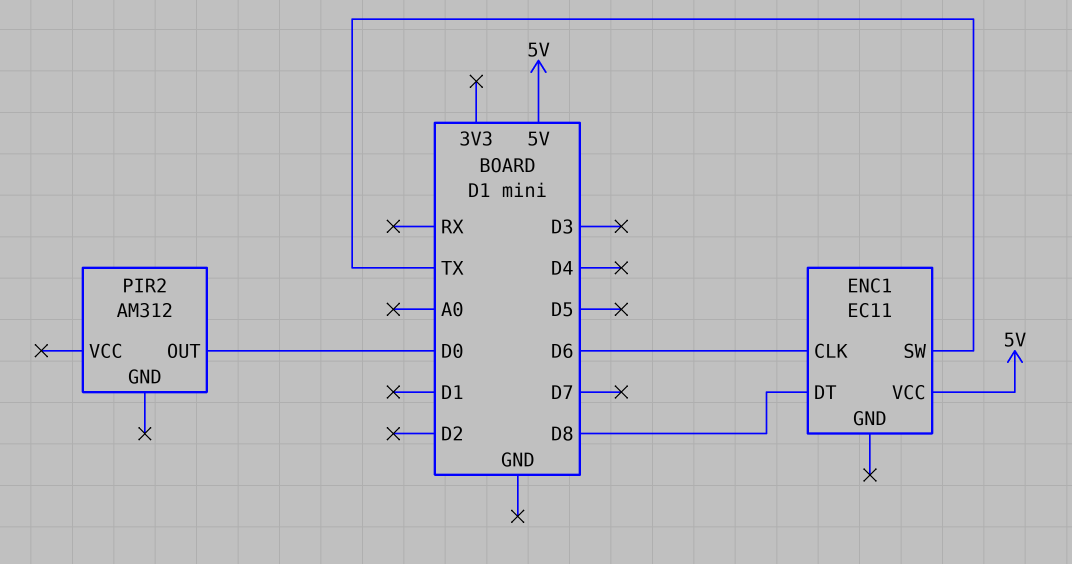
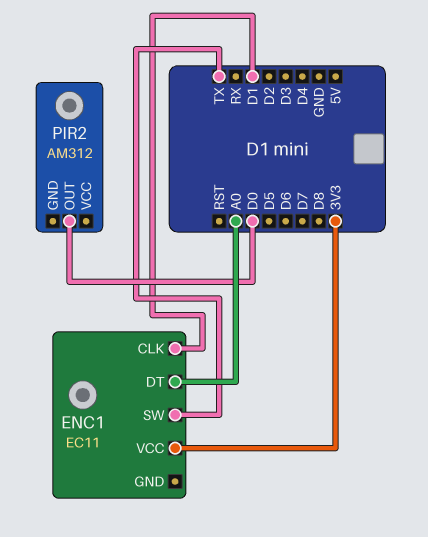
ENC1 pin CLK: D6 -> D1
ENC1 pin DT: D8 -> A0
ENC1 pin VCC: 5V -> 3V3

